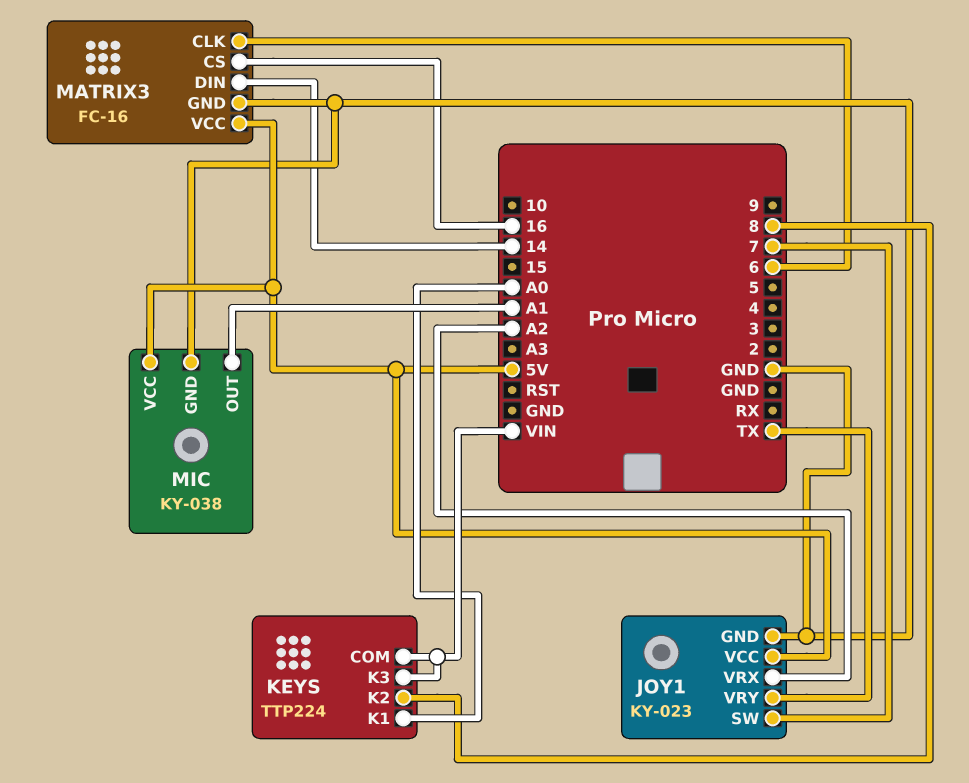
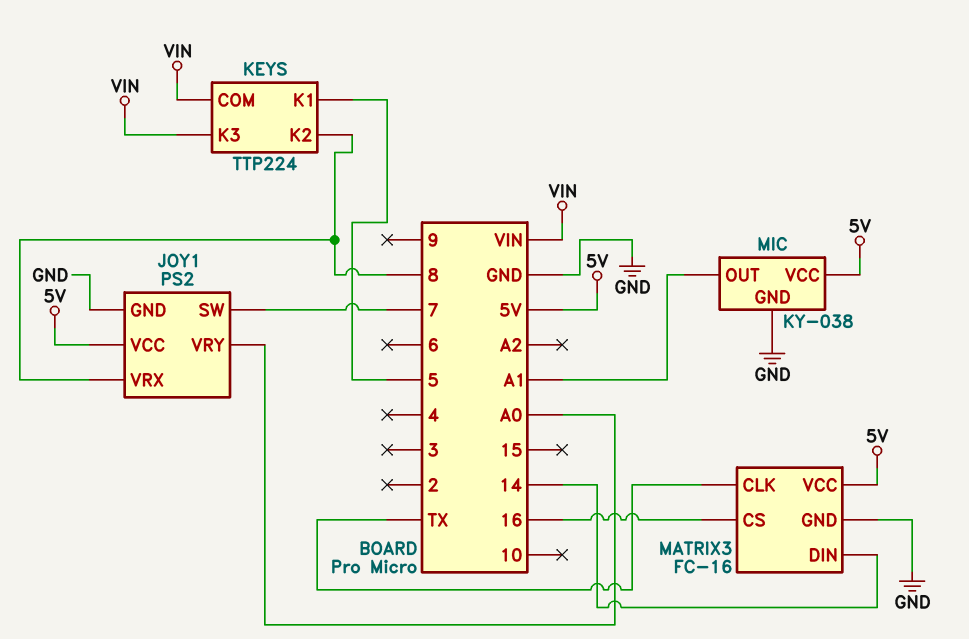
JOY1: KY-023 -> PS2
JOY1 pin VRX: A2 -> 8
JOY1 pin VRY: TX -> A0
KEYS pin K1: A0 -> 5
MATRIX3 pin CLK: 6 -> TX

